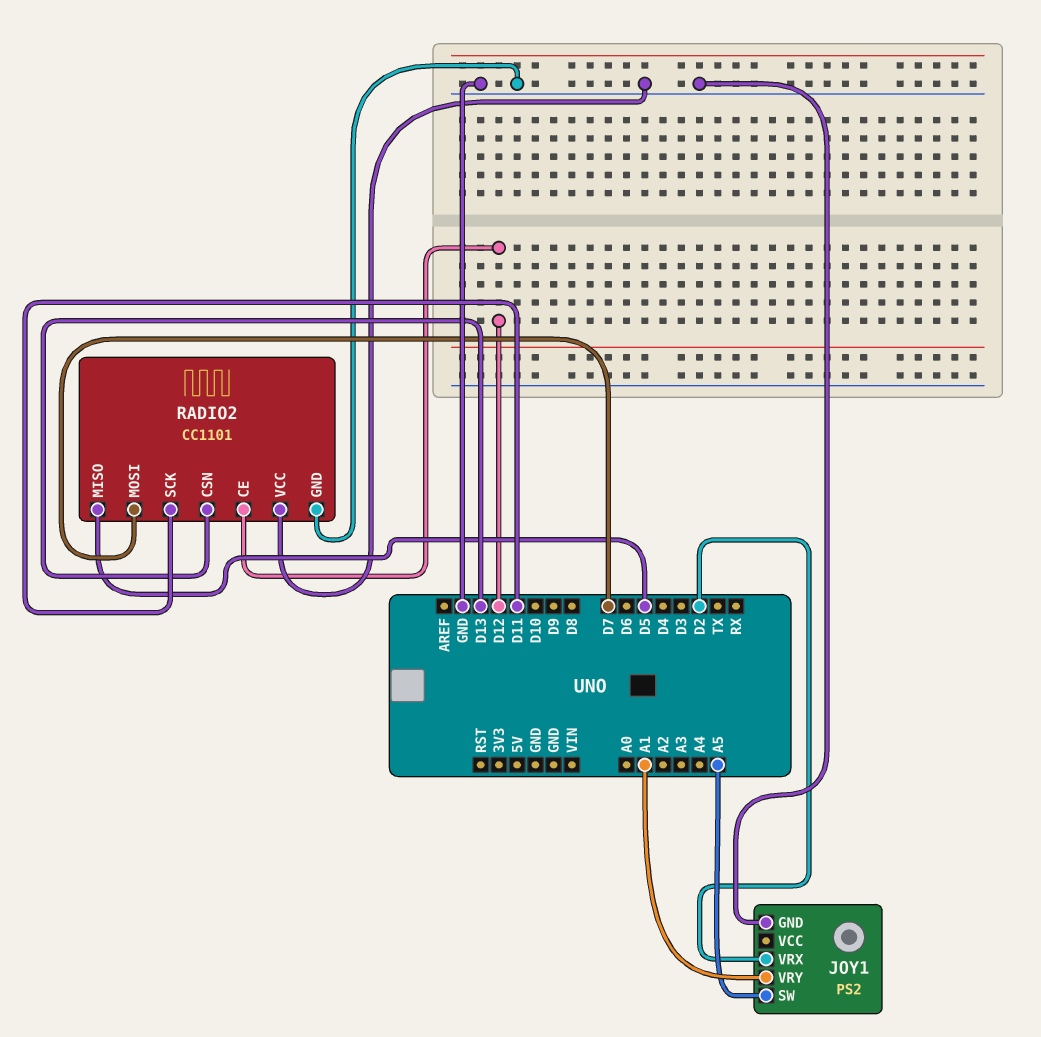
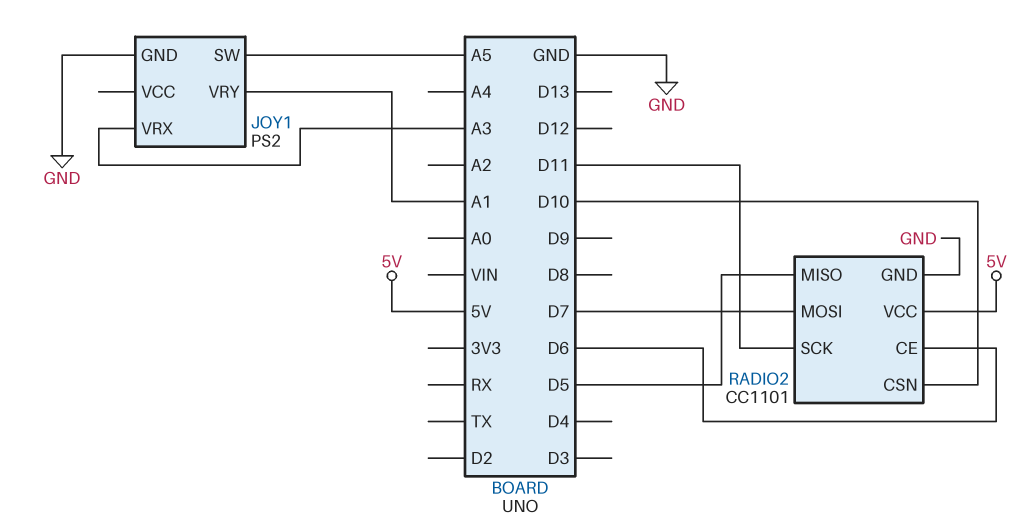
JOY1 pin VRX: D2 -> A3
RADIO2 pin CE: D12 -> D6
RADIO2 pin CSN: D13 -> D10
RADIO2 pin VCC: GND -> 5V

